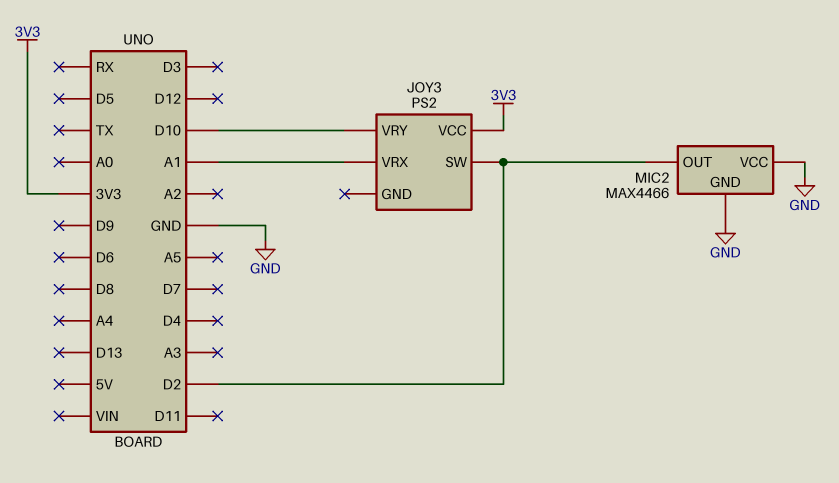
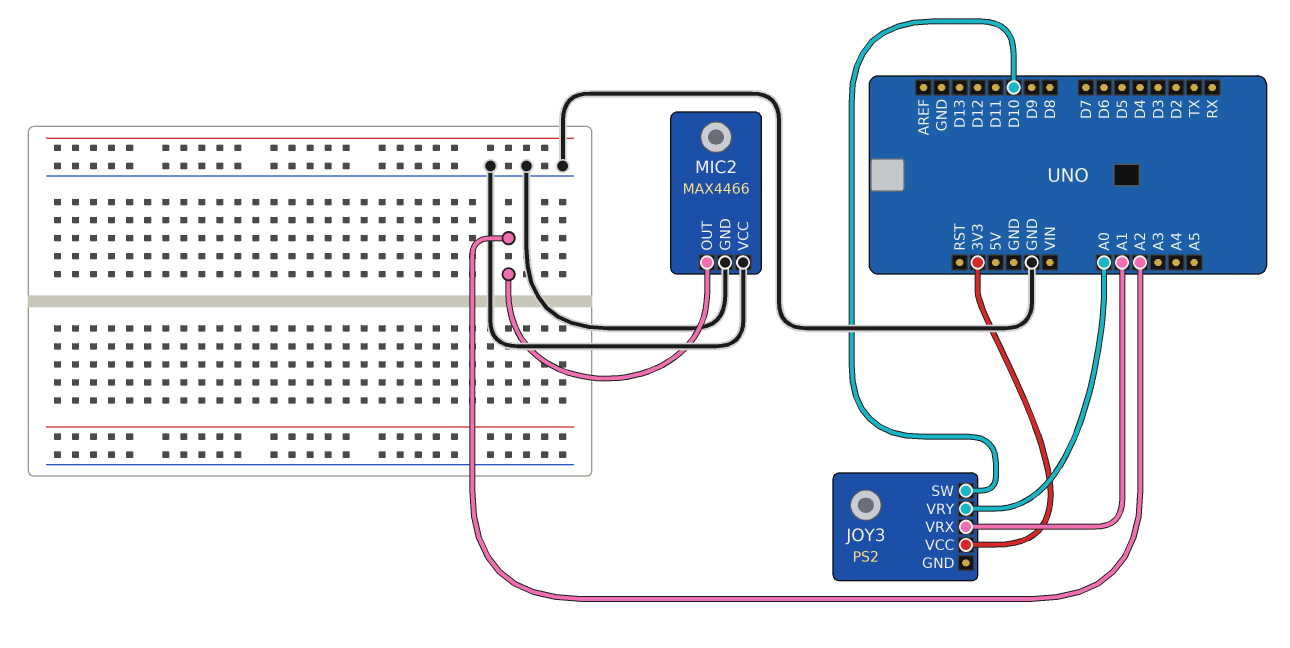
JOY3 pin SW: D2 -> D10
JOY3 pin VRY: D10 -> A0
MIC2 pin OUT: D2 -> A2

